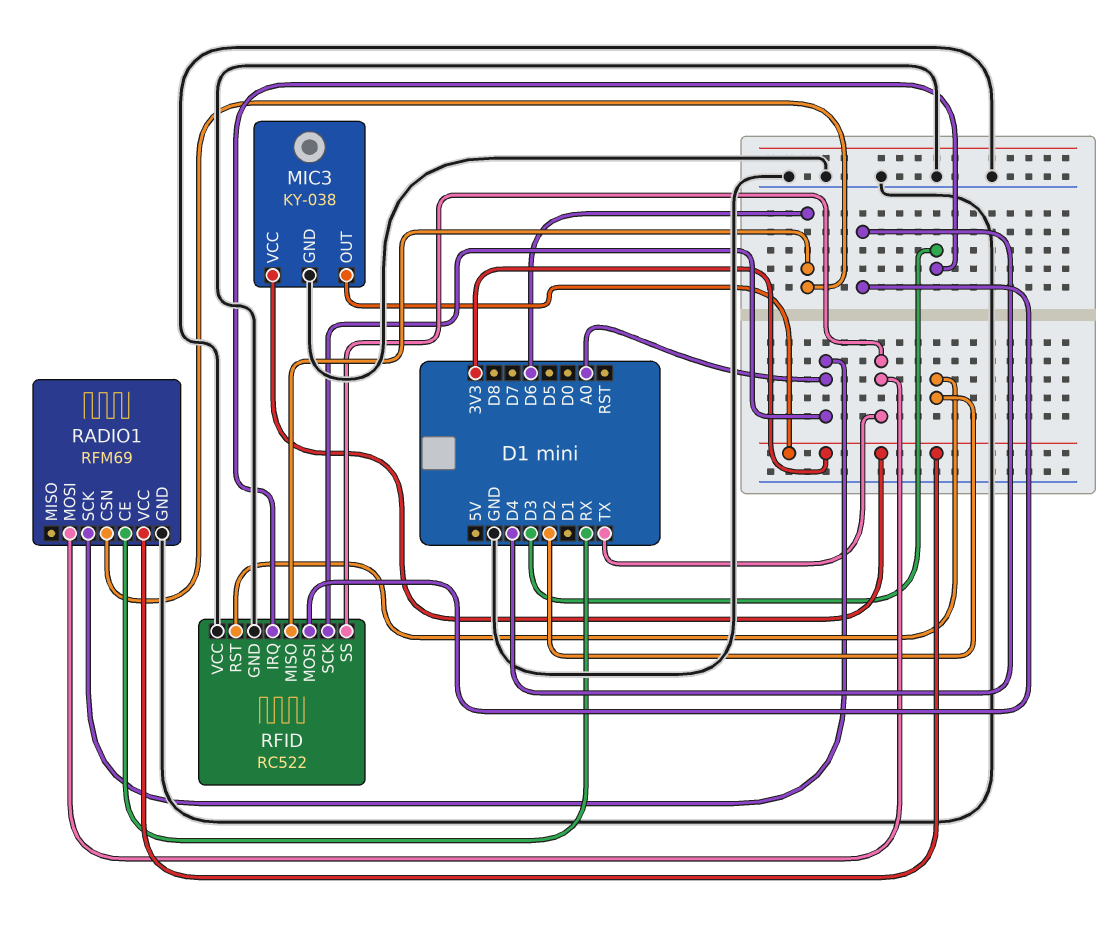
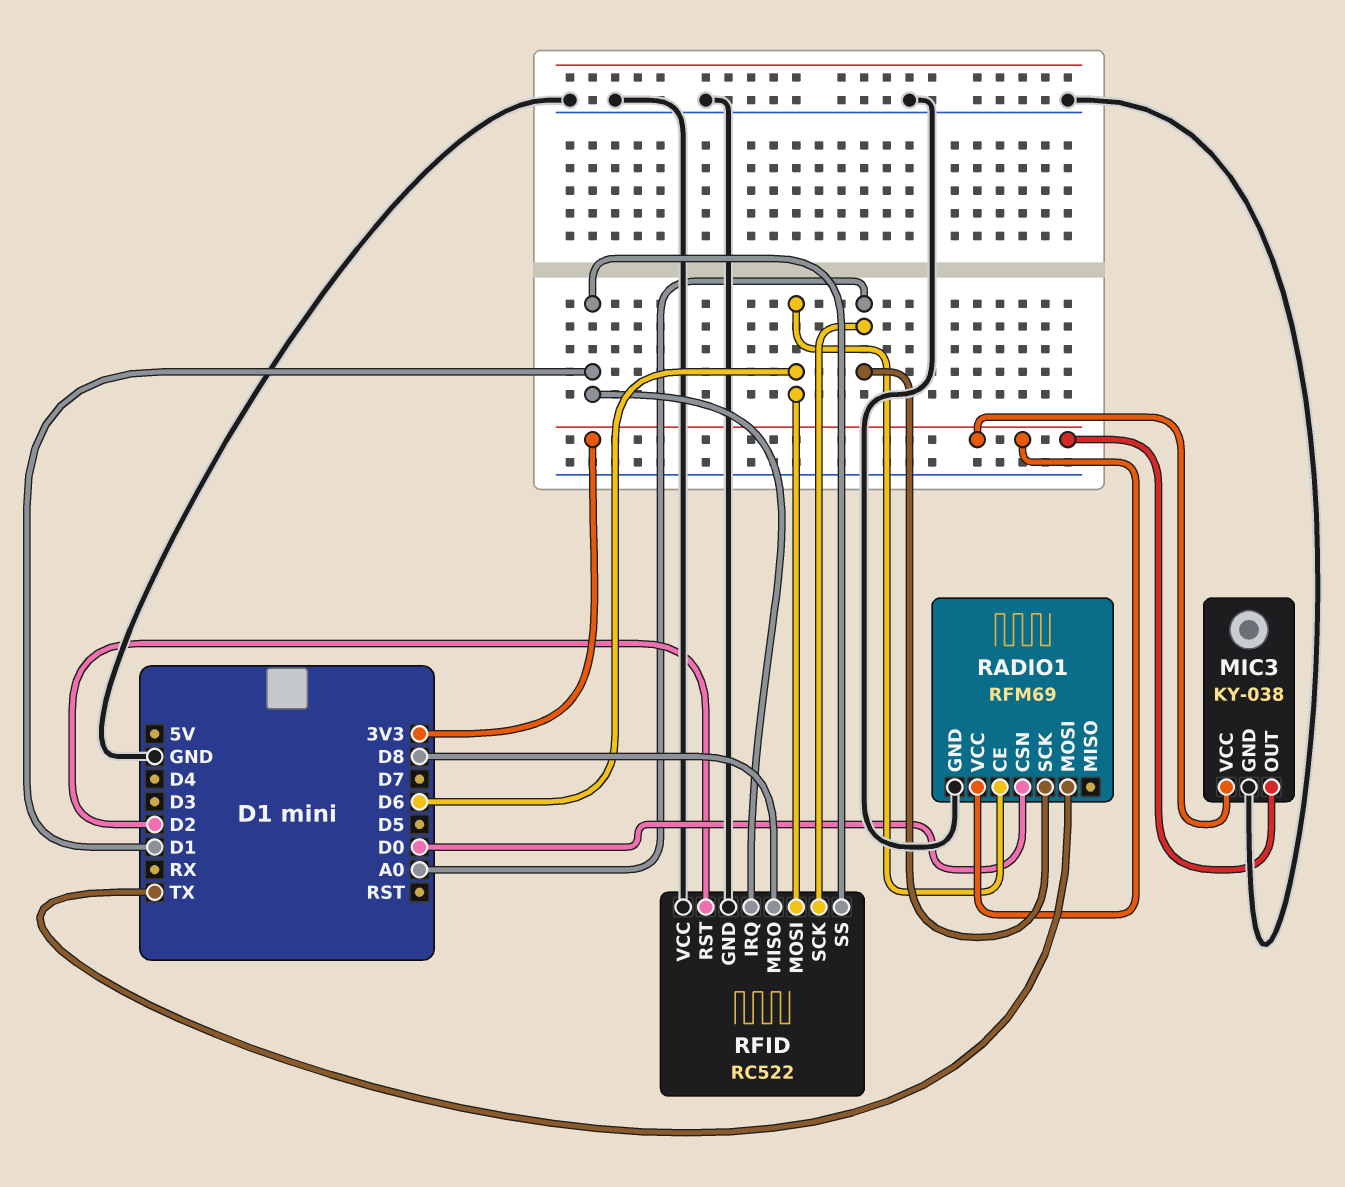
RADIO1 pin CE: RX -> D6
RADIO1 pin CSN: D6 -> D0
RFID pin IRQ: D3 -> D1
RFID pin MISO: D6 -> D8
RFID pin MOSI: D4 -> D6
RFID pin SS: TX -> D1

